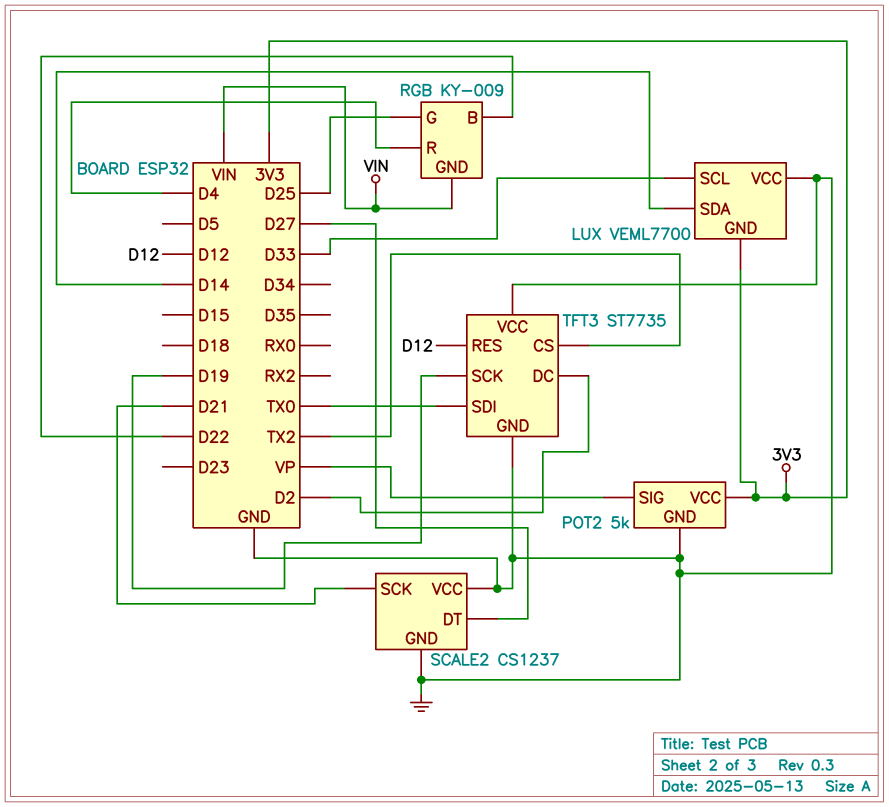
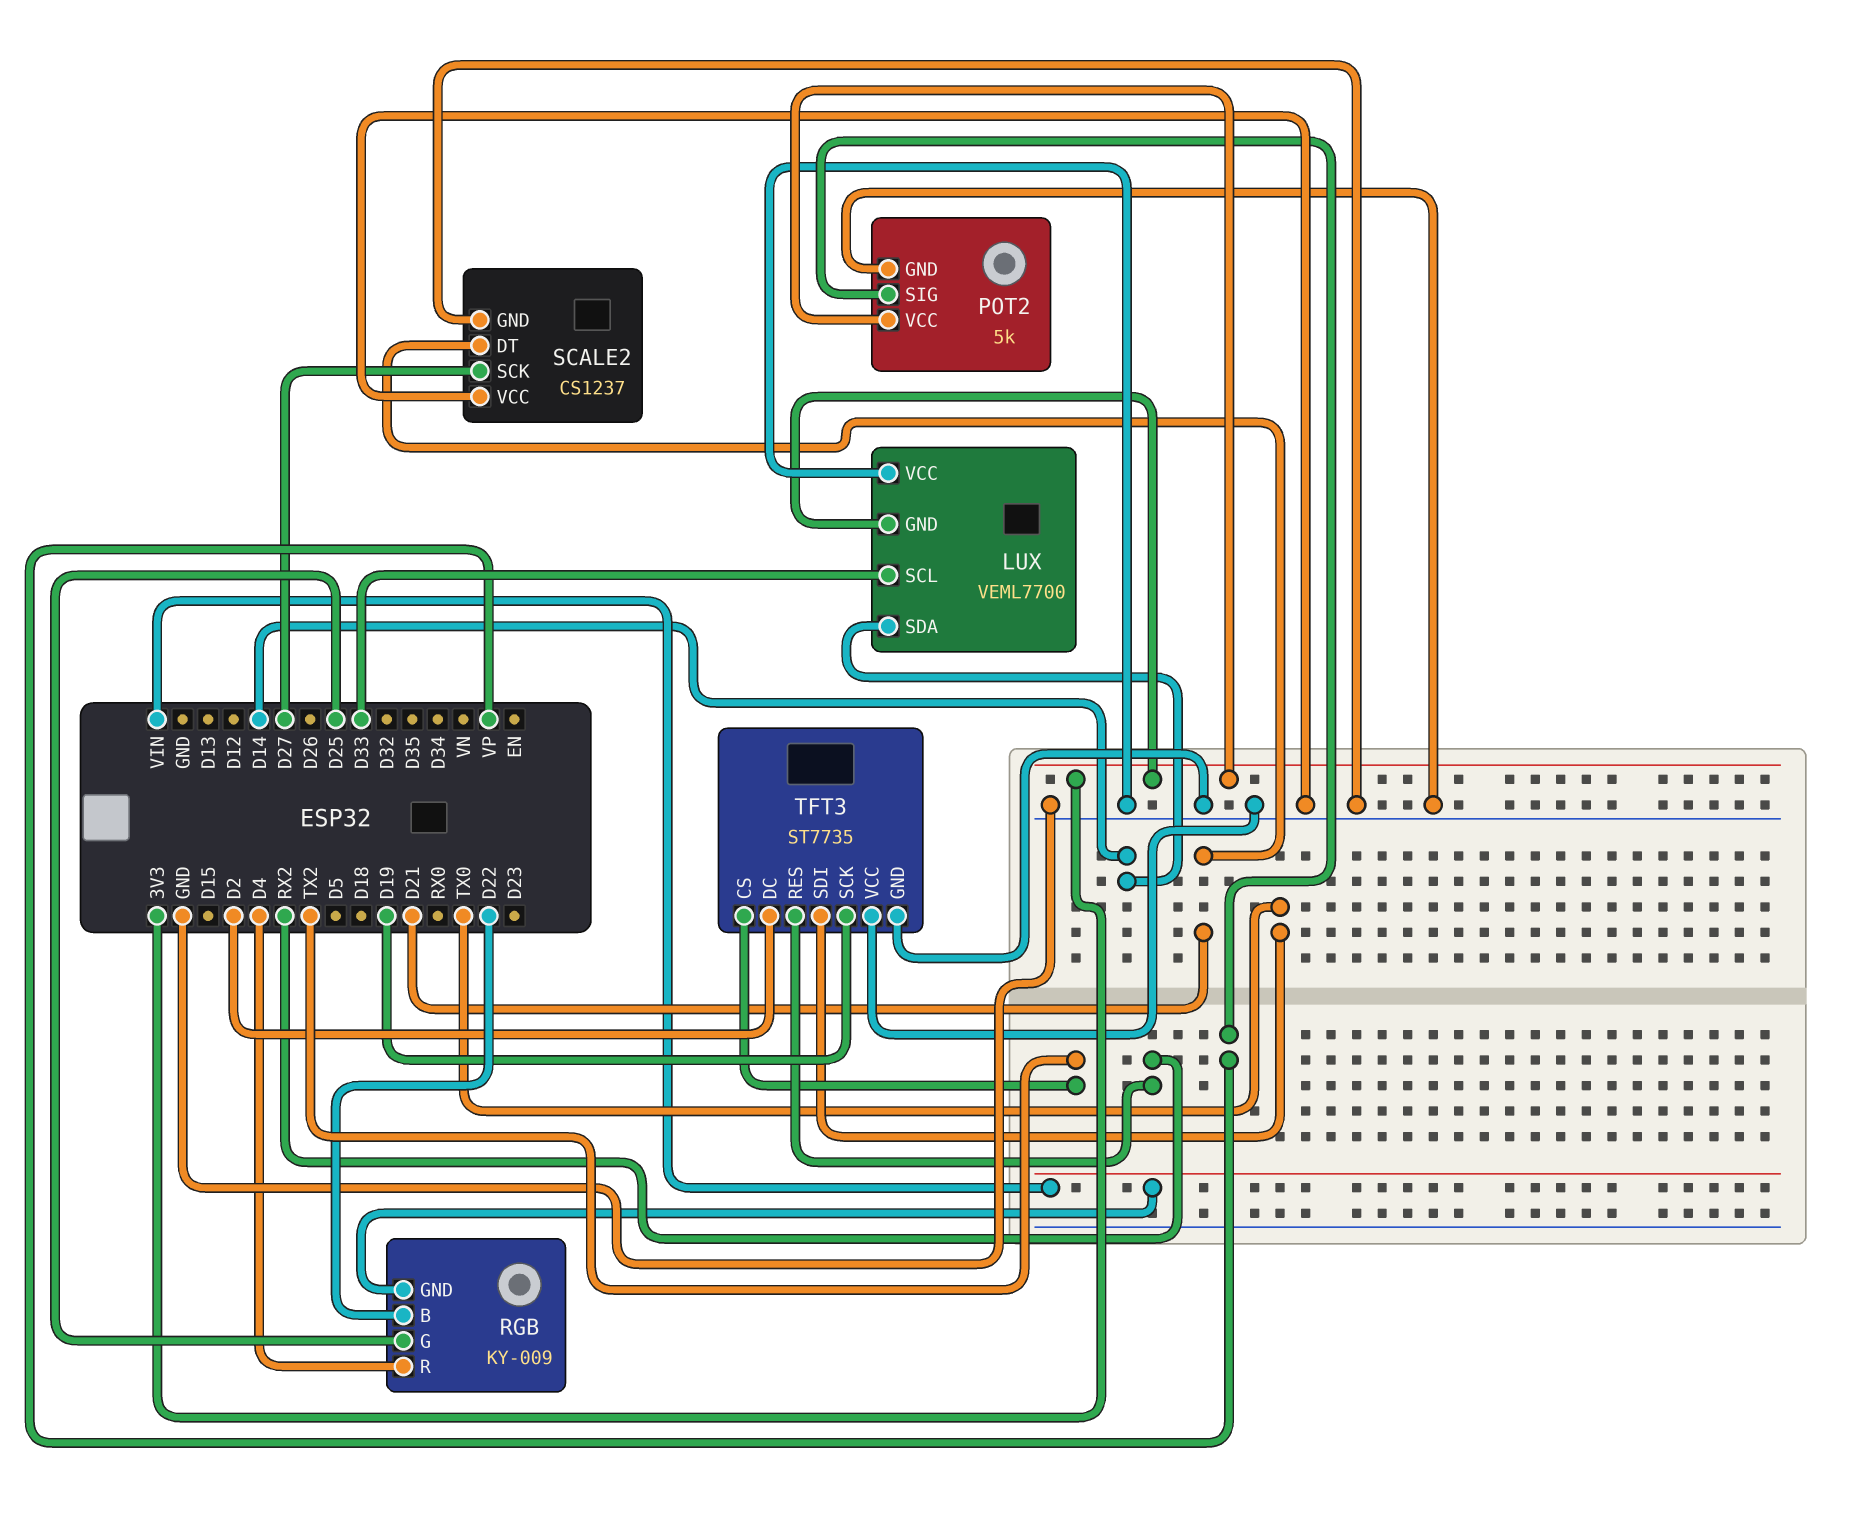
SCALE2 pin DT: D27 -> D21
SCALE2 pin SCK: D21 -> D27
TFT3 pin RES: D12 -> RX2

